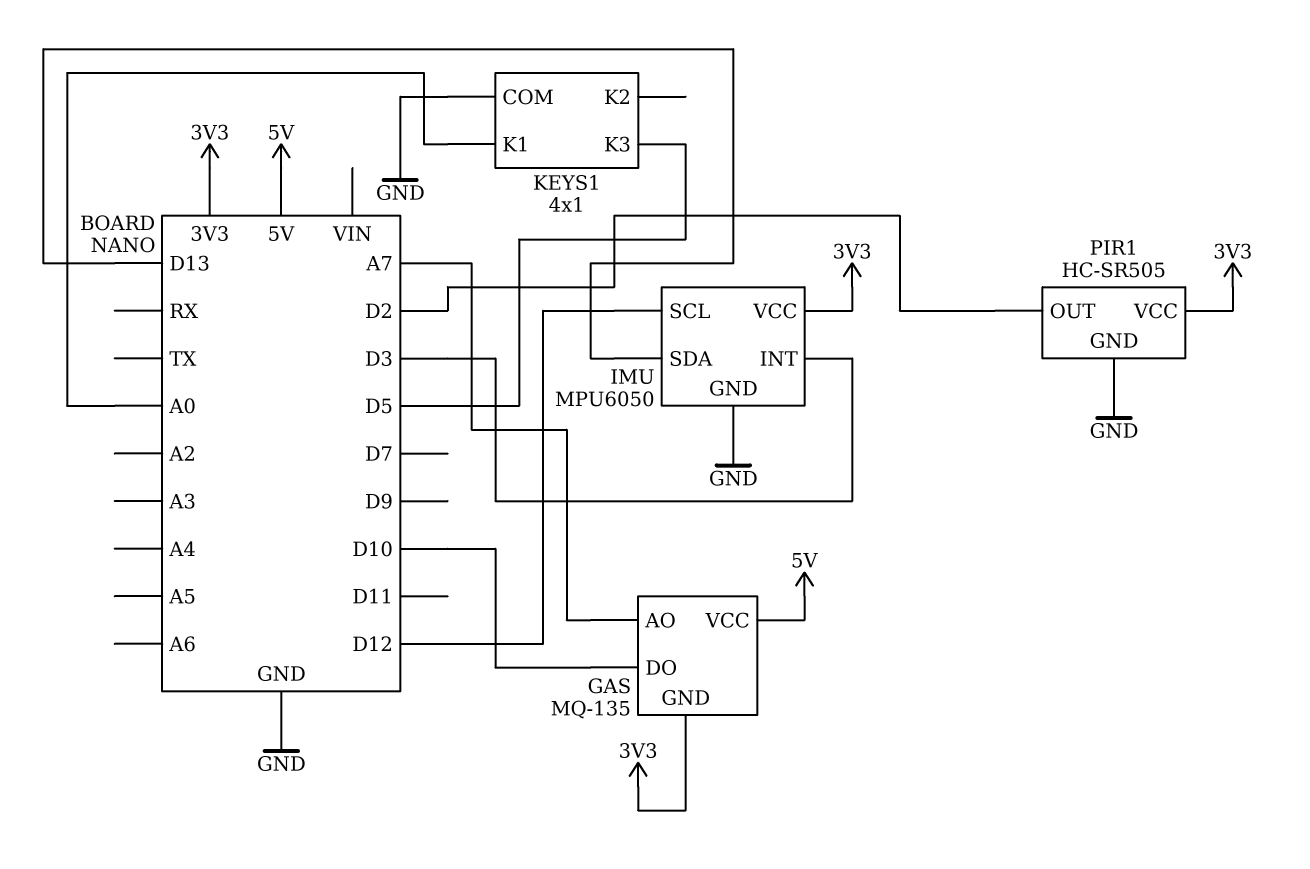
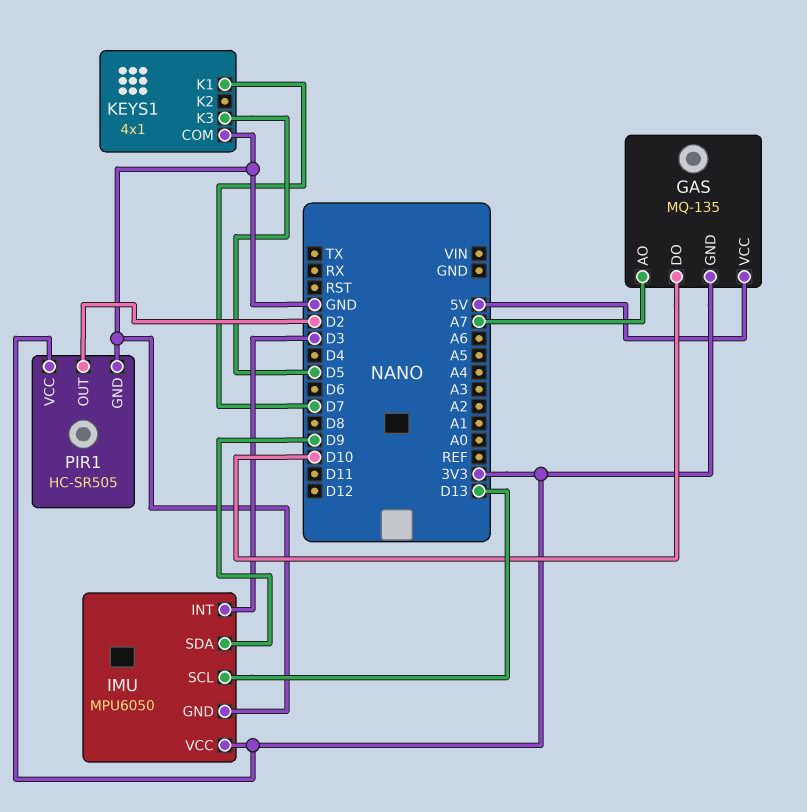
IMU pin SCL: D12 -> D13
IMU pin SDA: D13 -> D9
KEYS1 pin K1: A0 -> D7

